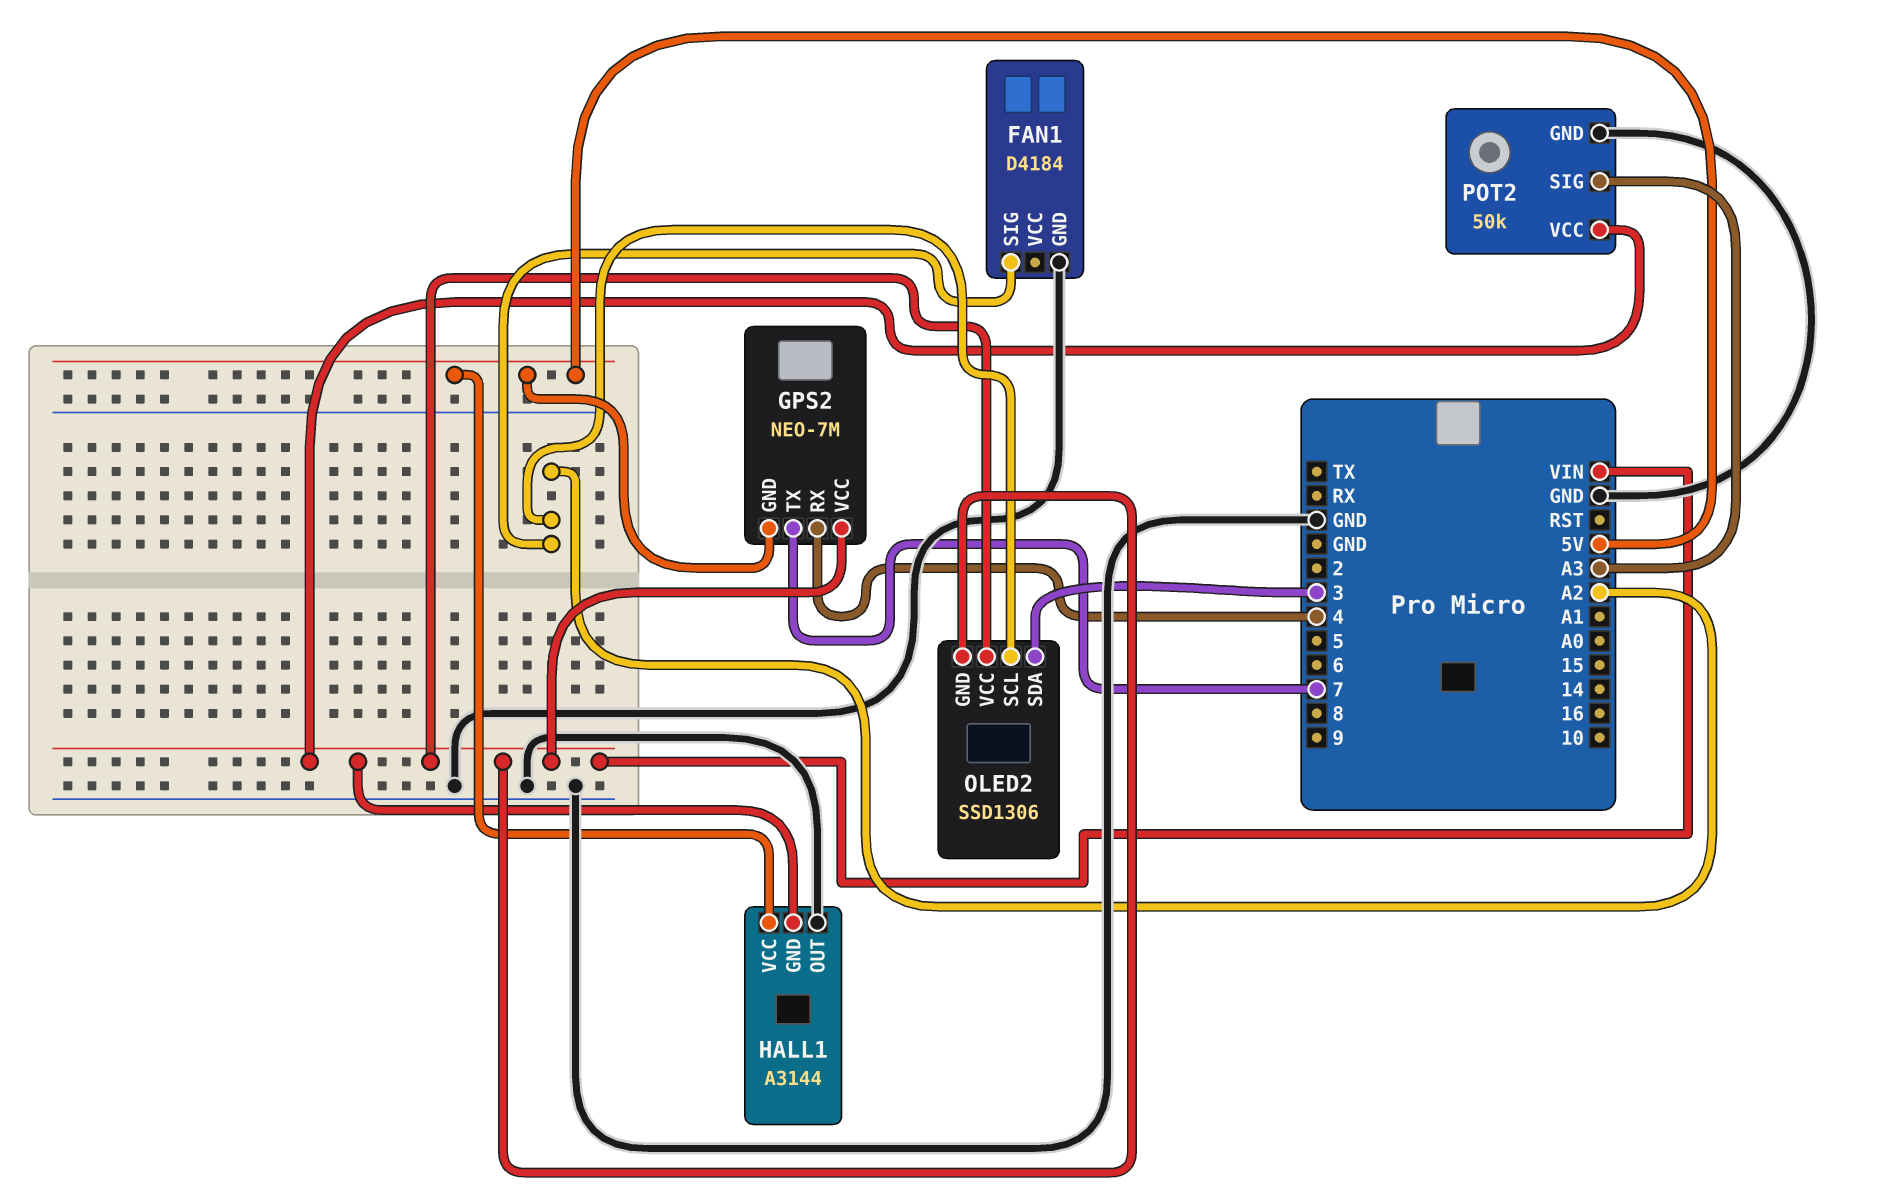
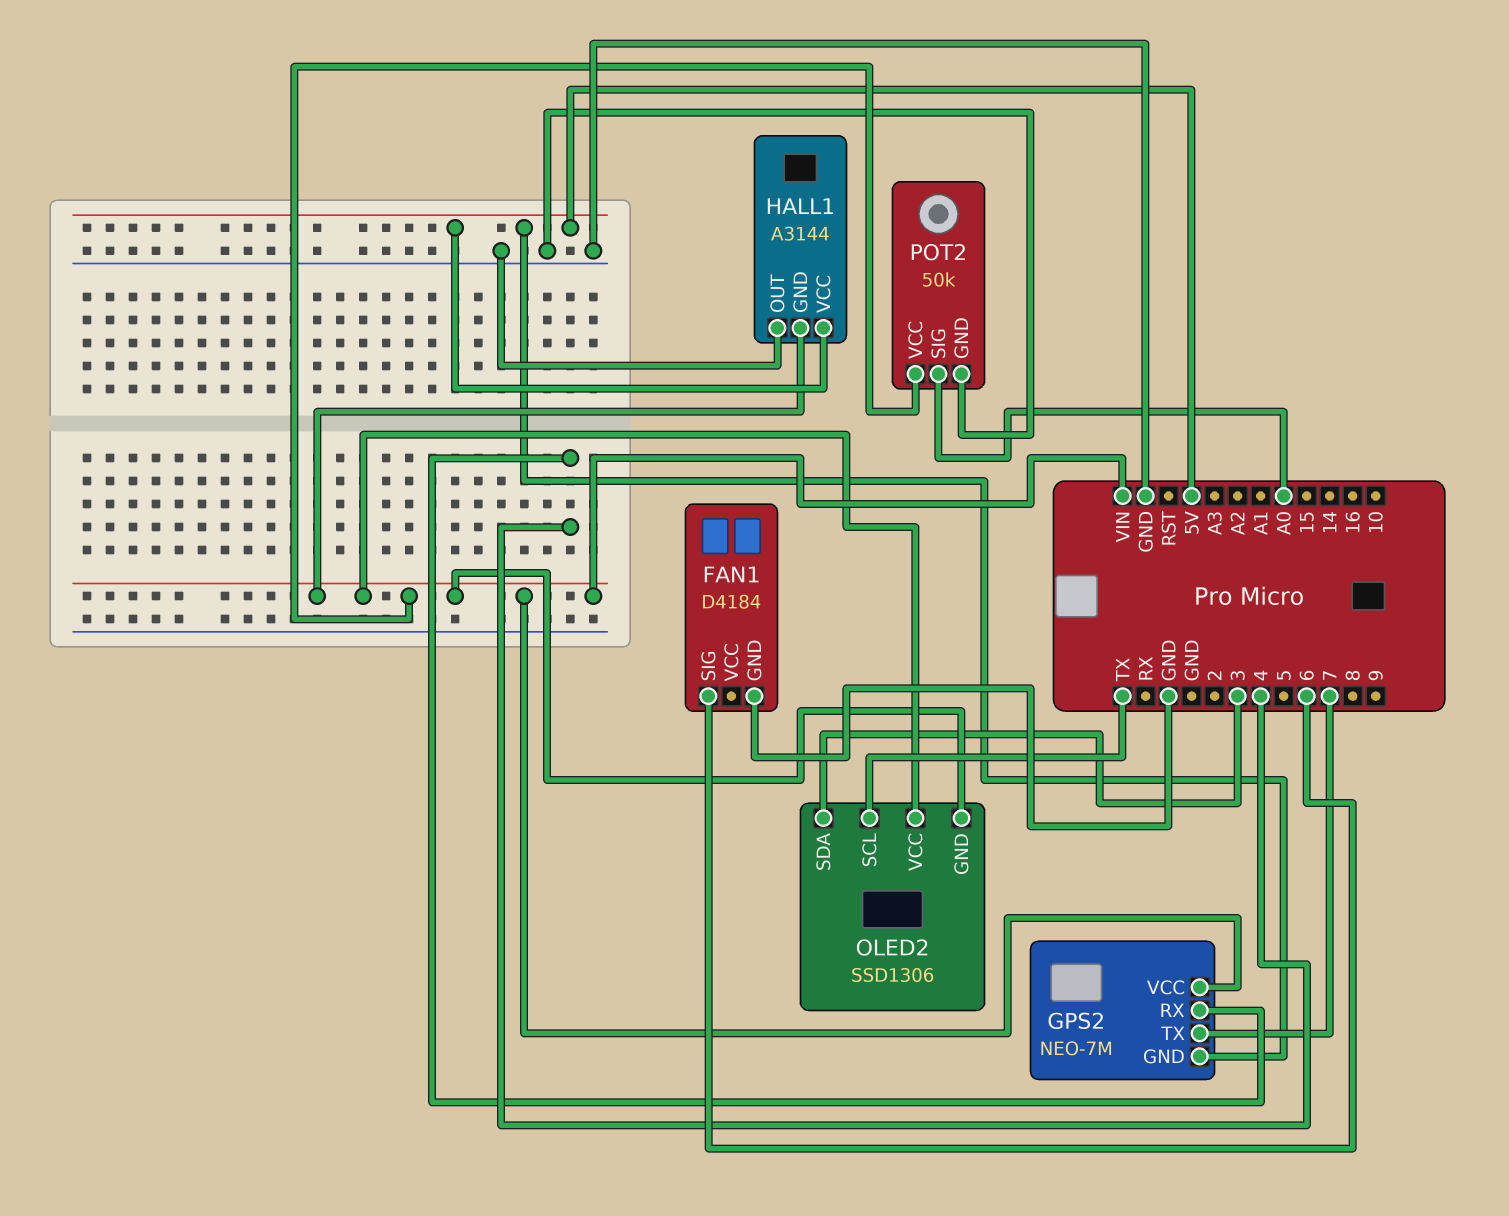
FAN1 pin SIG: A2 -> 6
OLED2 pin SCL: A2 -> TX
POT2 pin SIG: A3 -> A0

